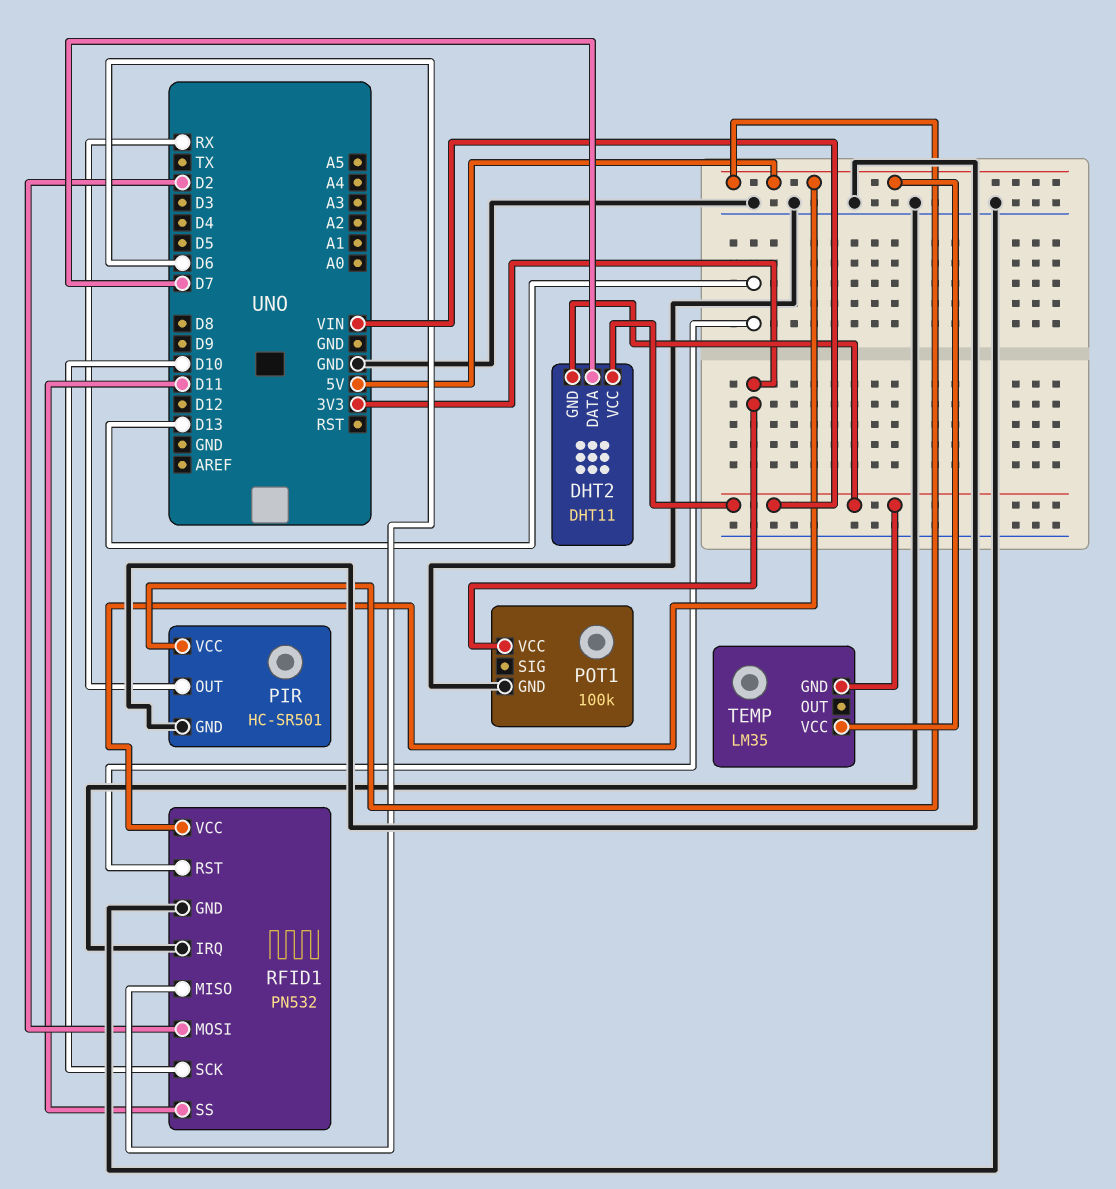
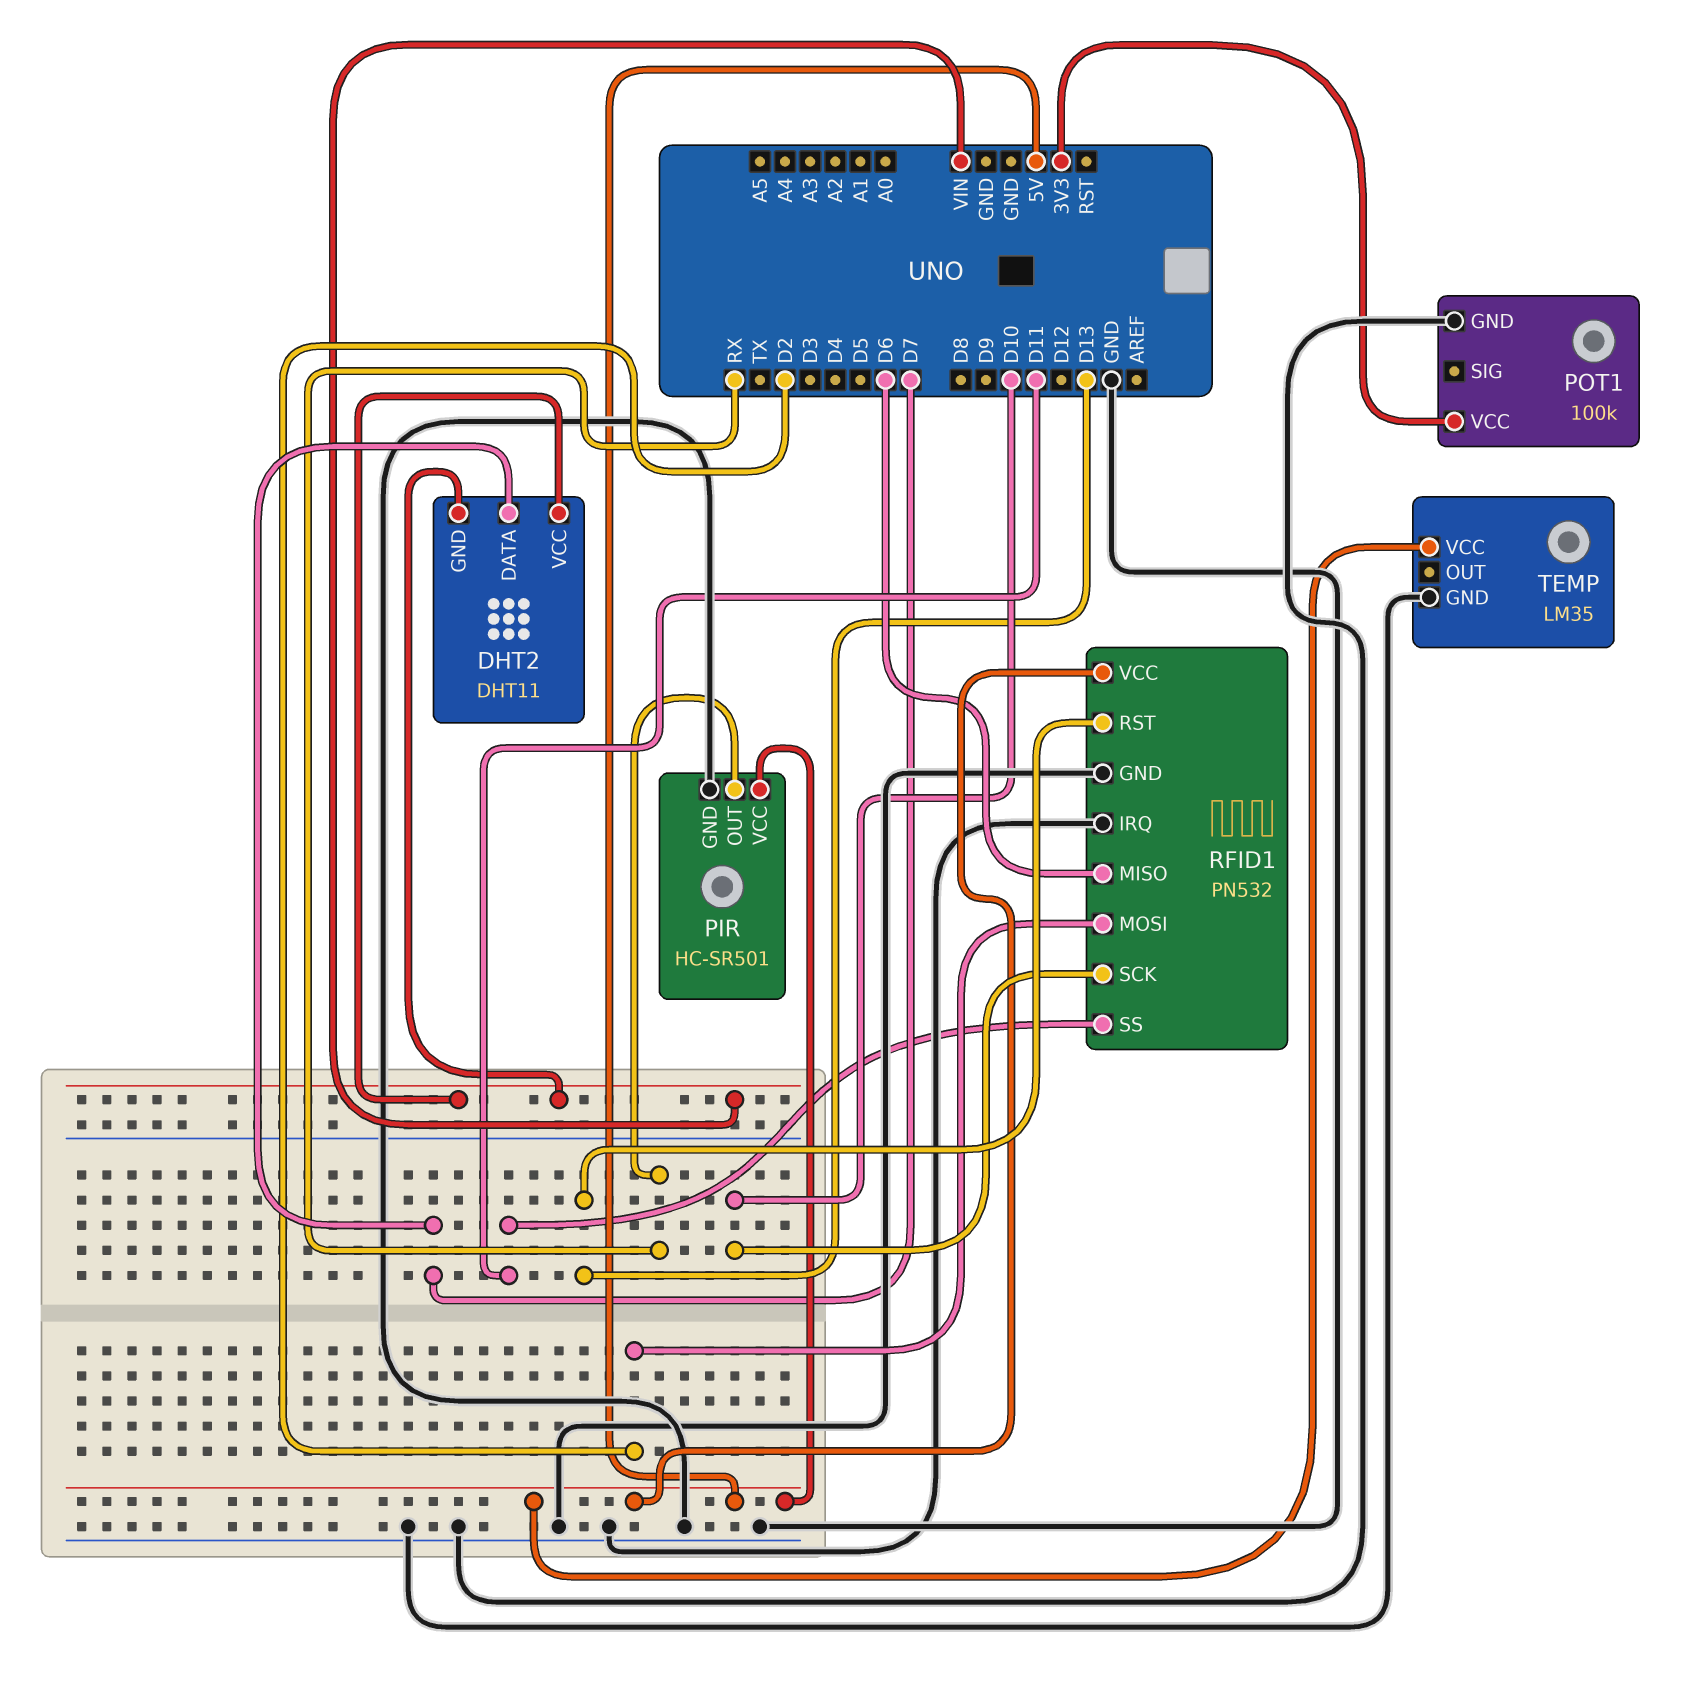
TEMP pin GND: VIN -> GND

